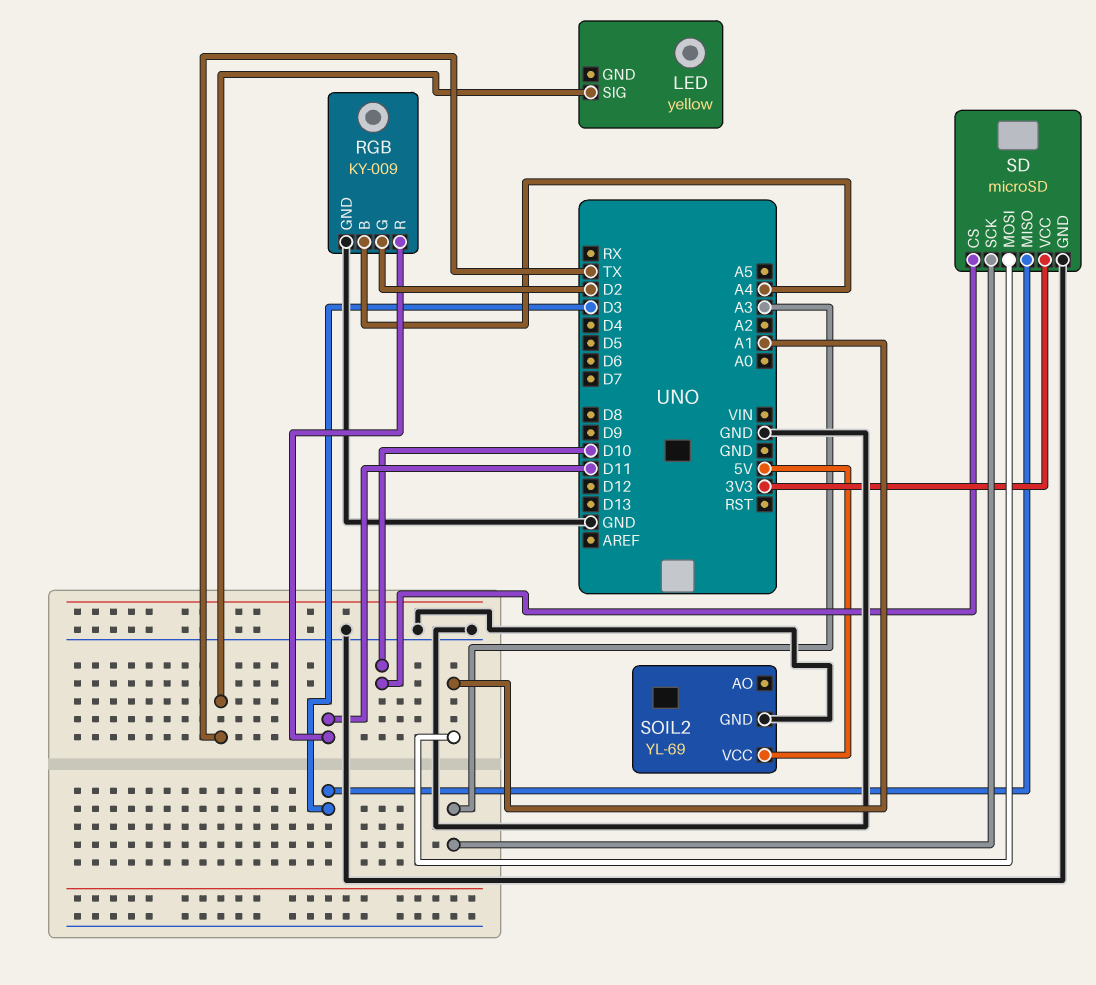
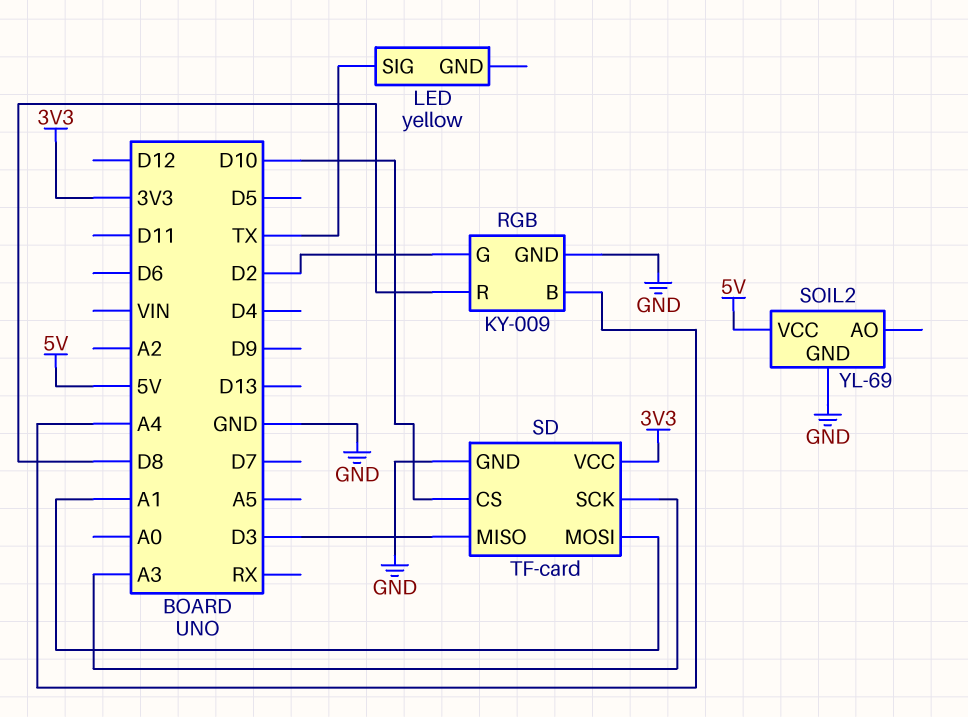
RGB pin R: D11 -> D8
SD: microSD -> TF-card

